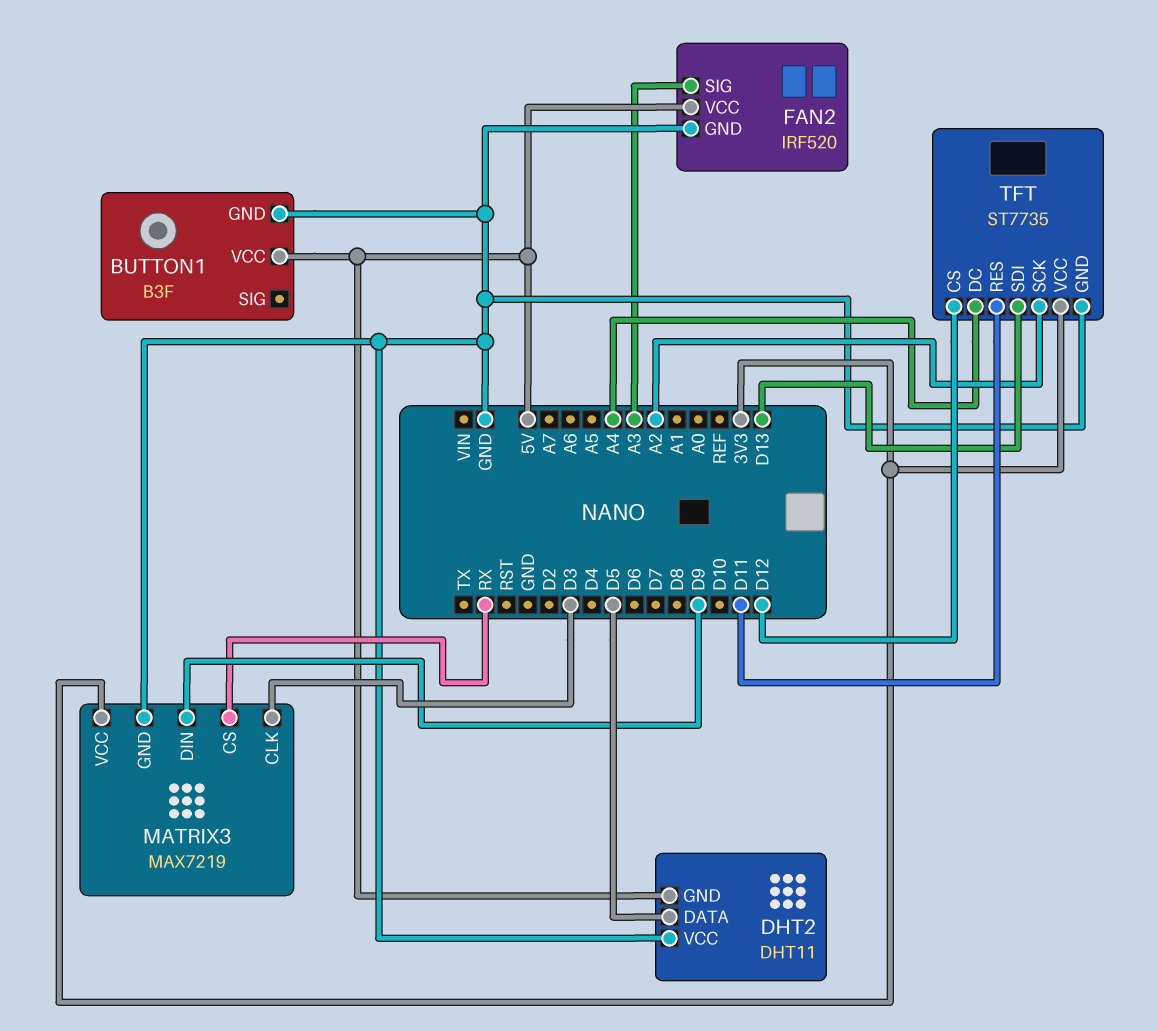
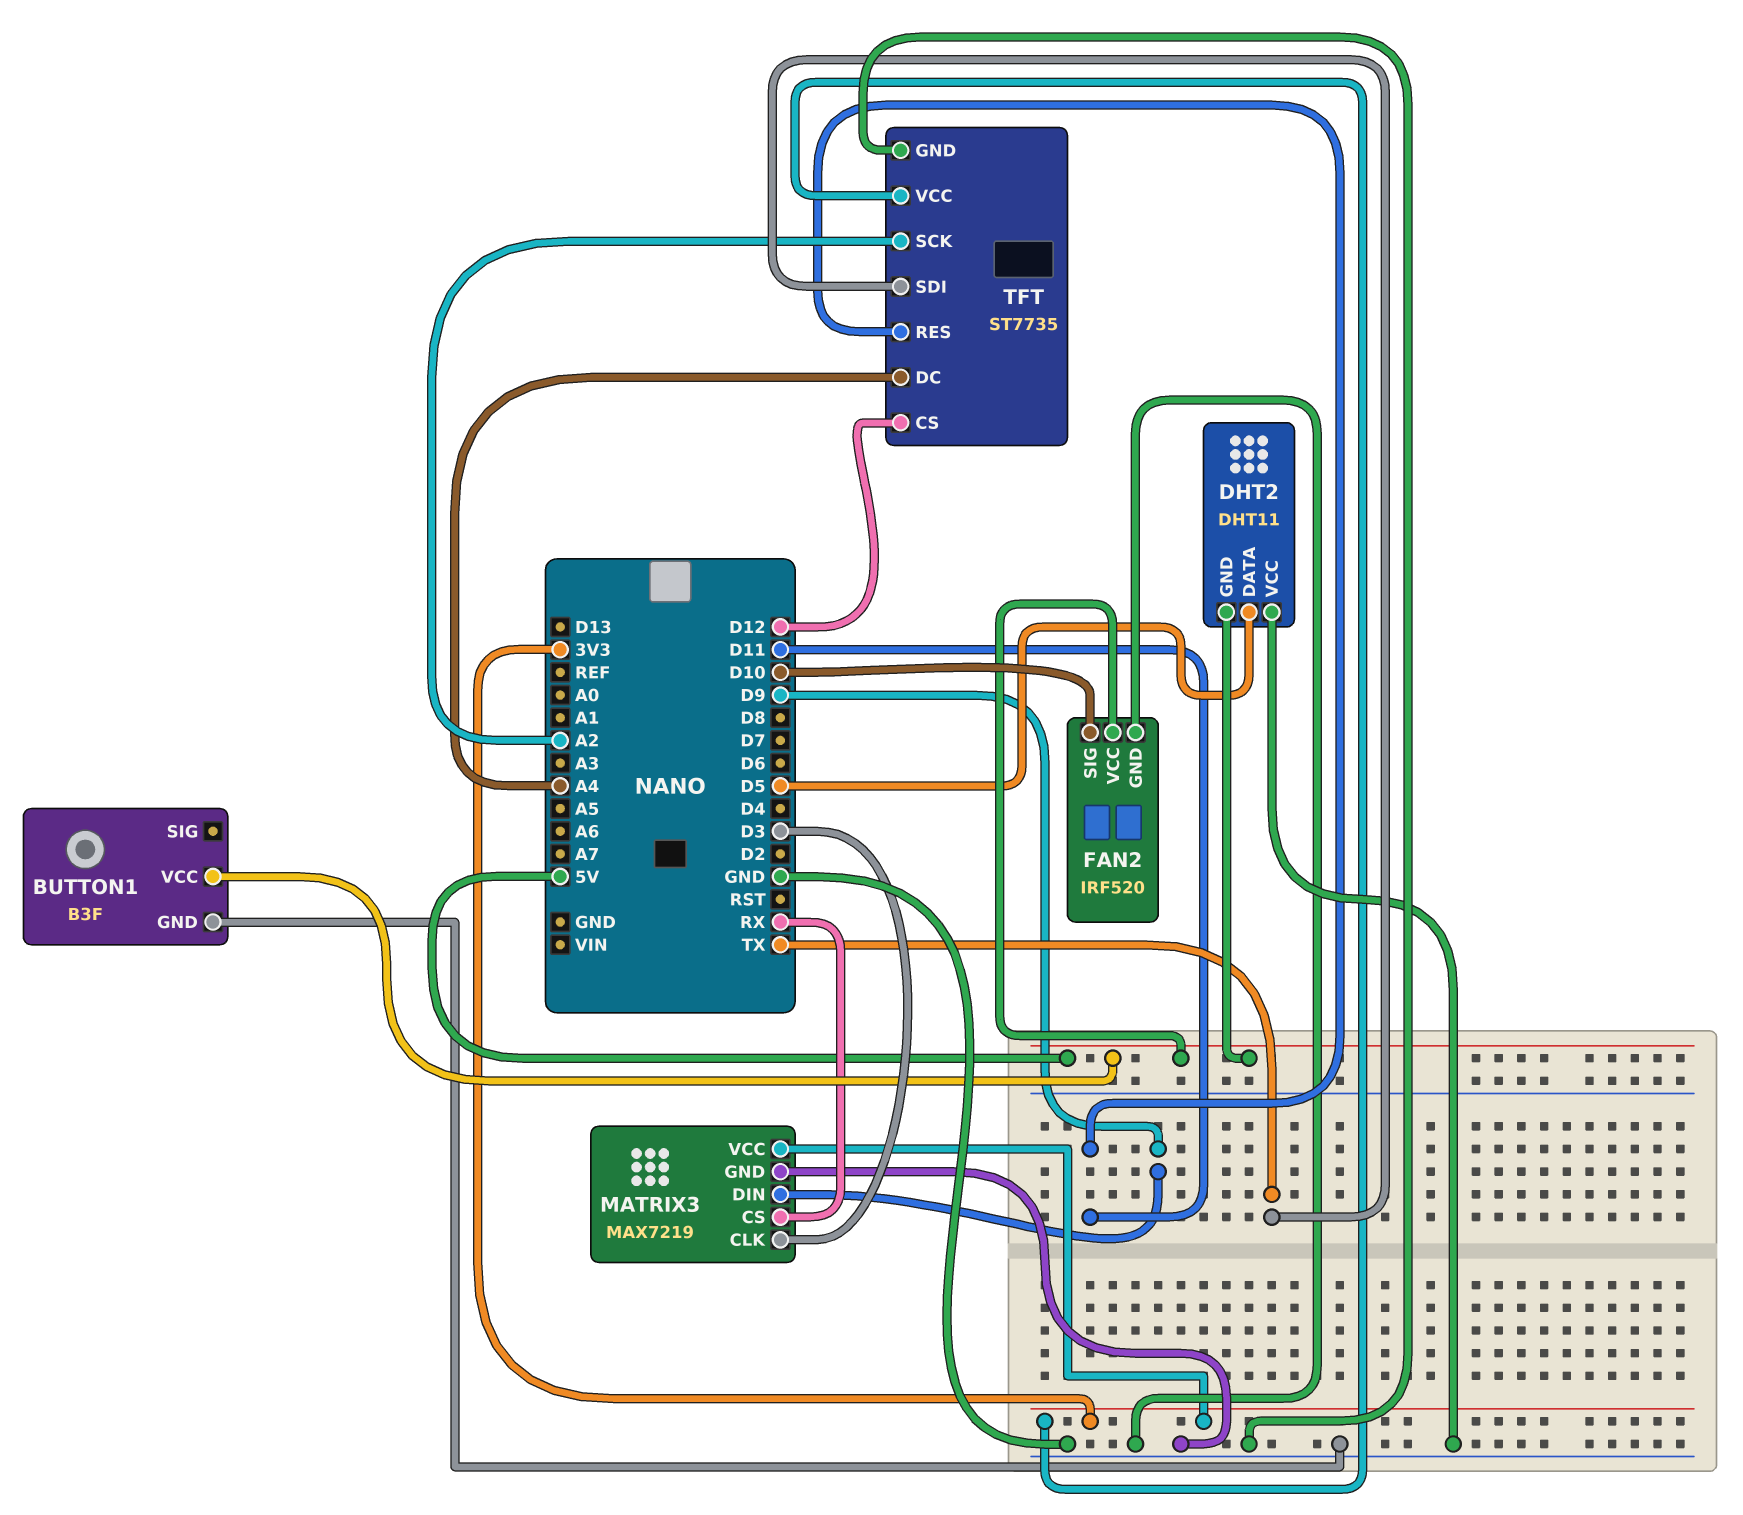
FAN2 pin SIG: A3 -> D10
TFT pin SDI: D13 -> TX

